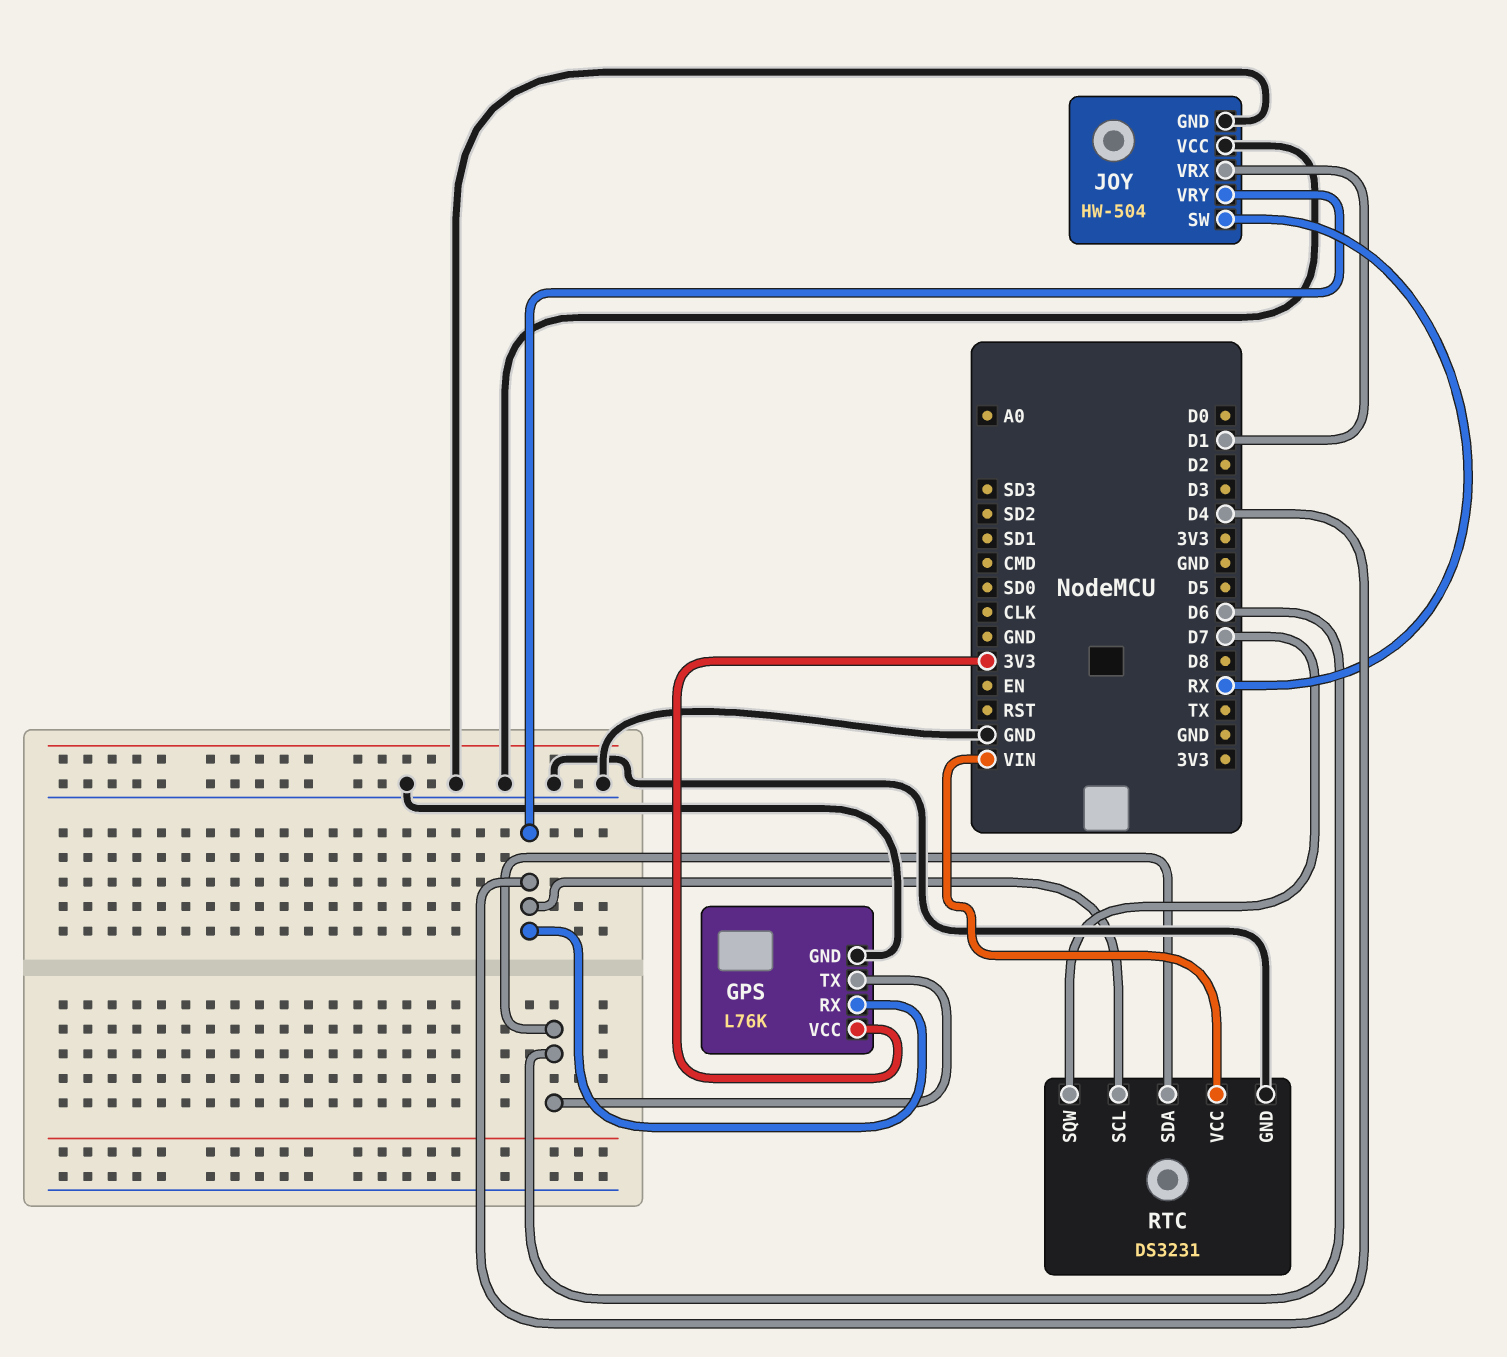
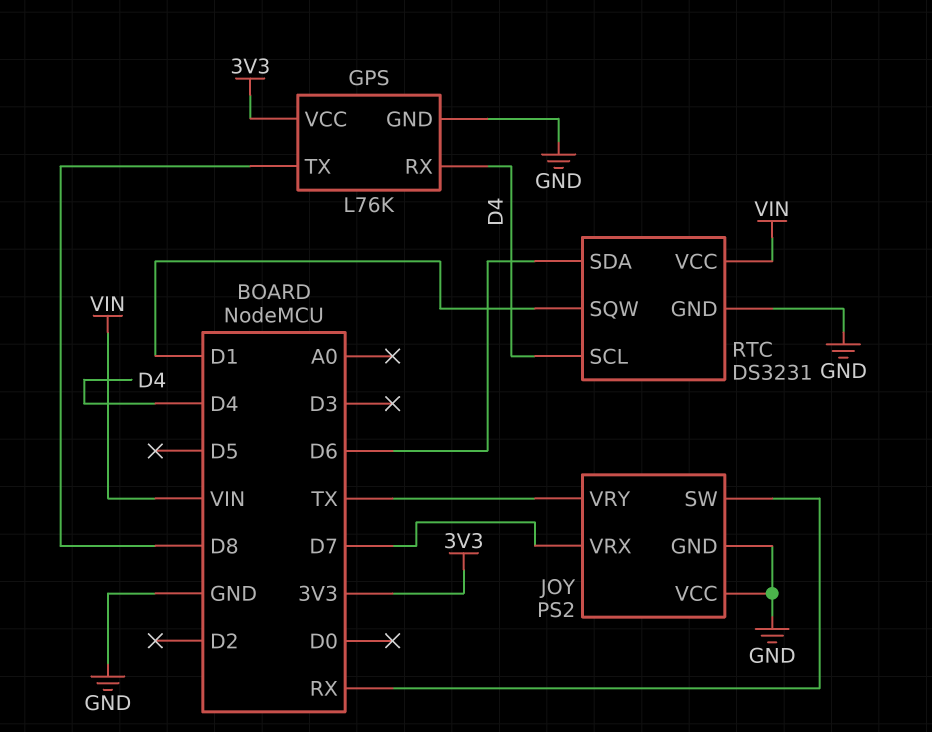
GPS pin TX: D6 -> D8
JOY: HW-504 -> PS2
JOY pin VRX: D1 -> D7
JOY pin VRY: D4 -> TX
RTC pin SQW: D7 -> D1

